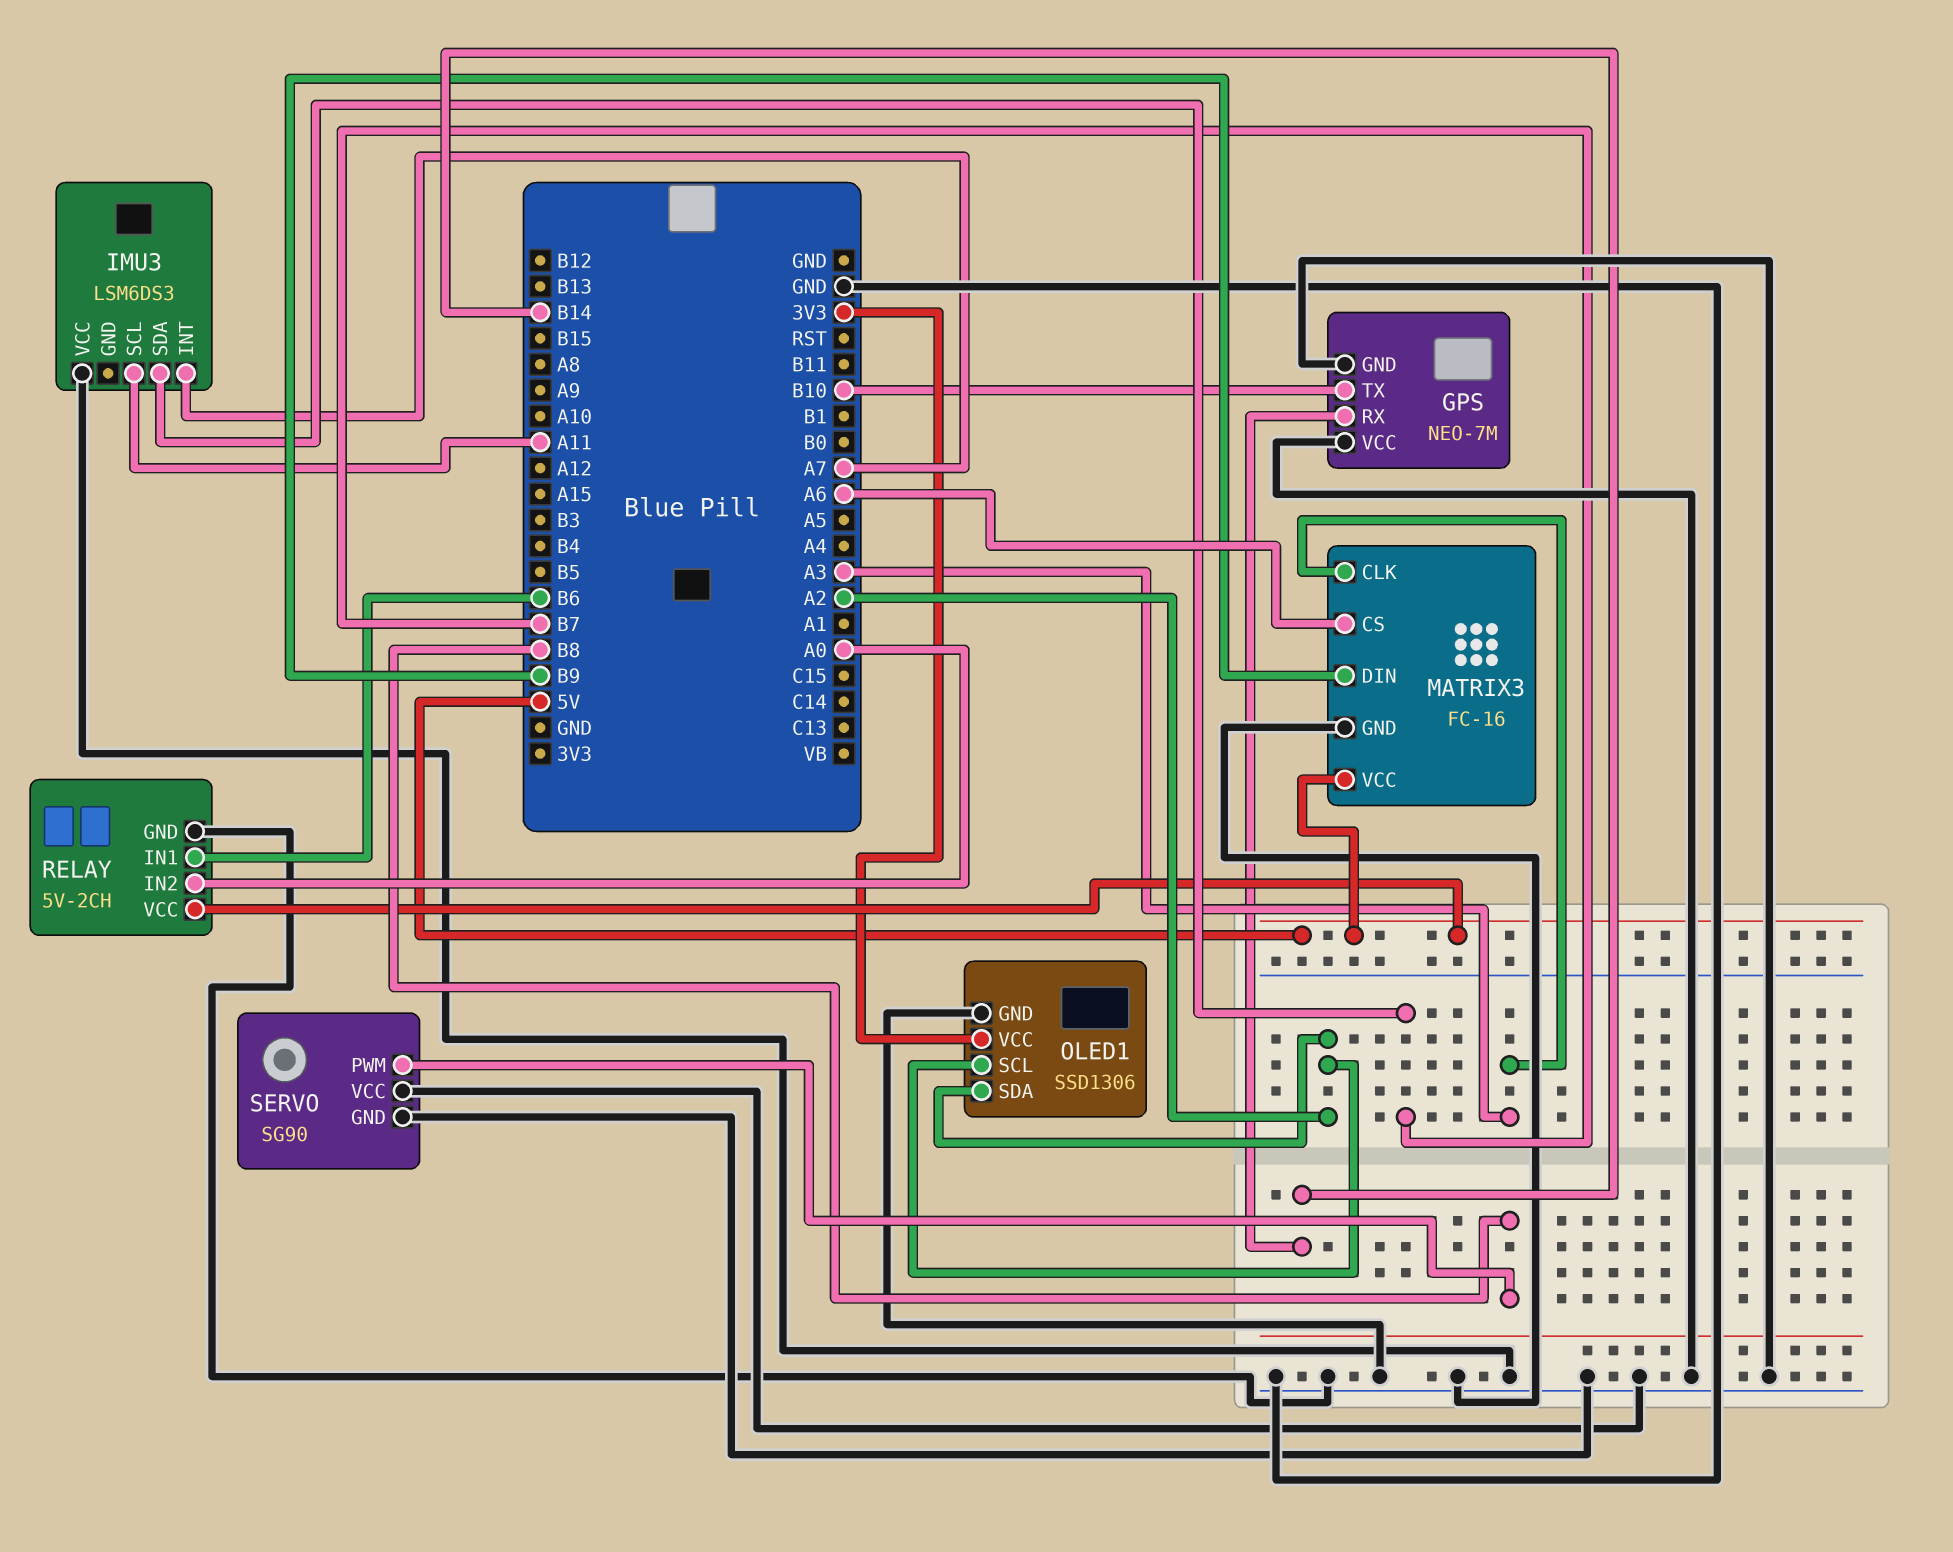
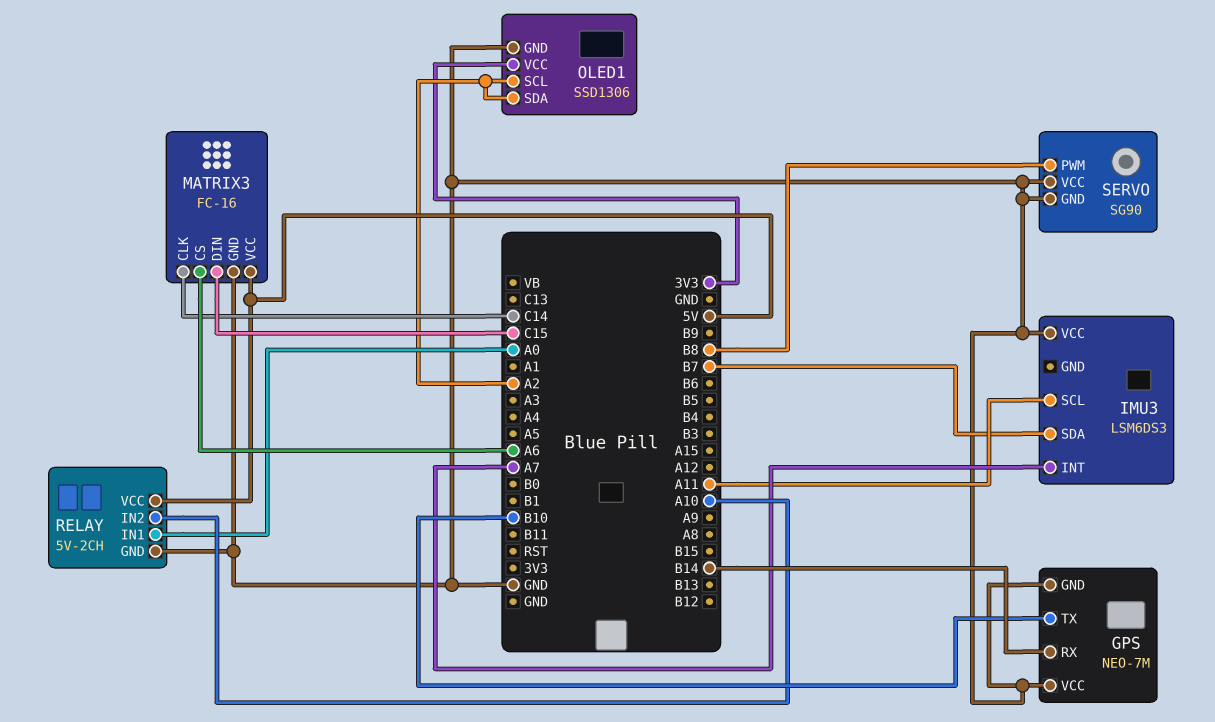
MATRIX3 pin CLK: A3 -> C14
MATRIX3 pin DIN: B9 -> C15
RELAY pin IN1: B6 -> A0
RELAY pin IN2: A0 -> A10

